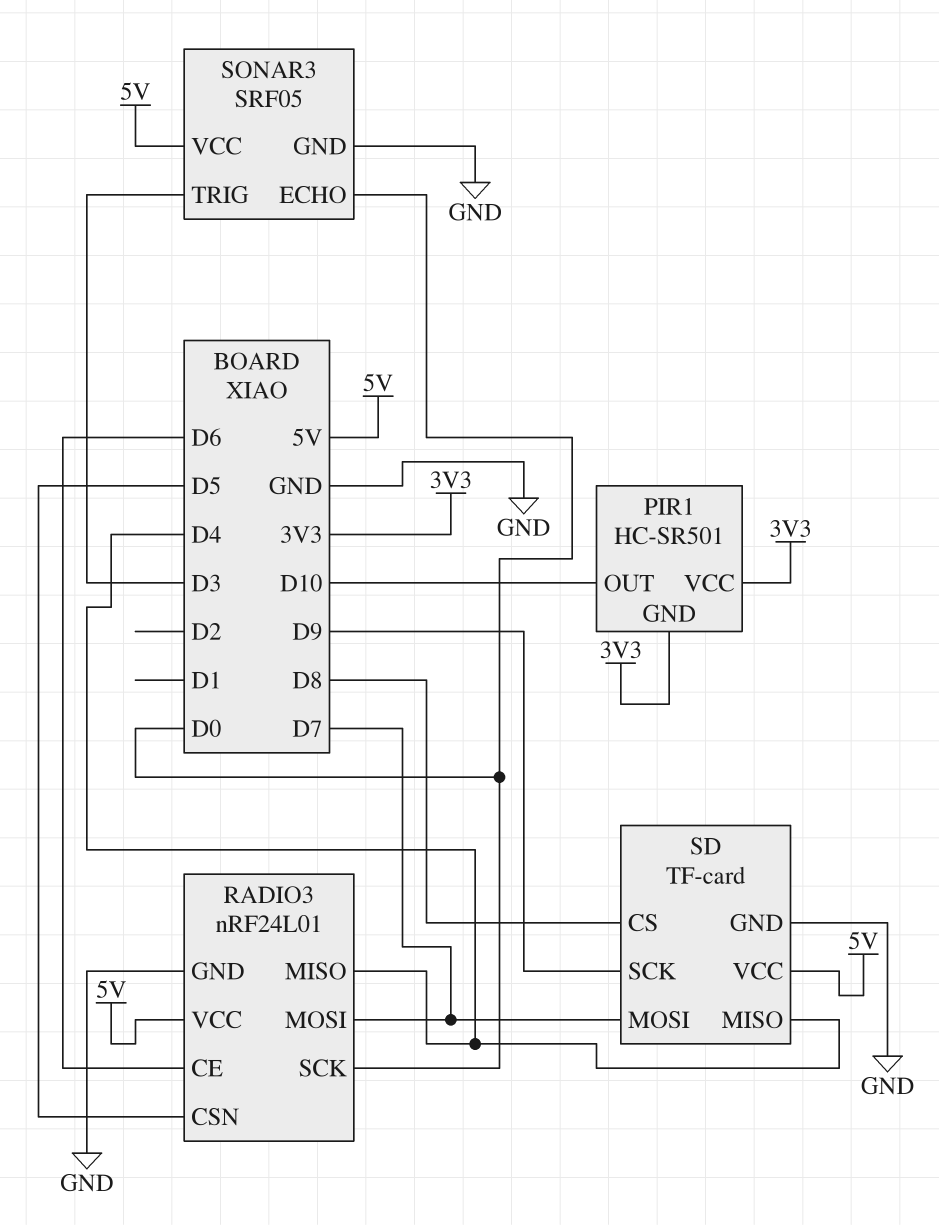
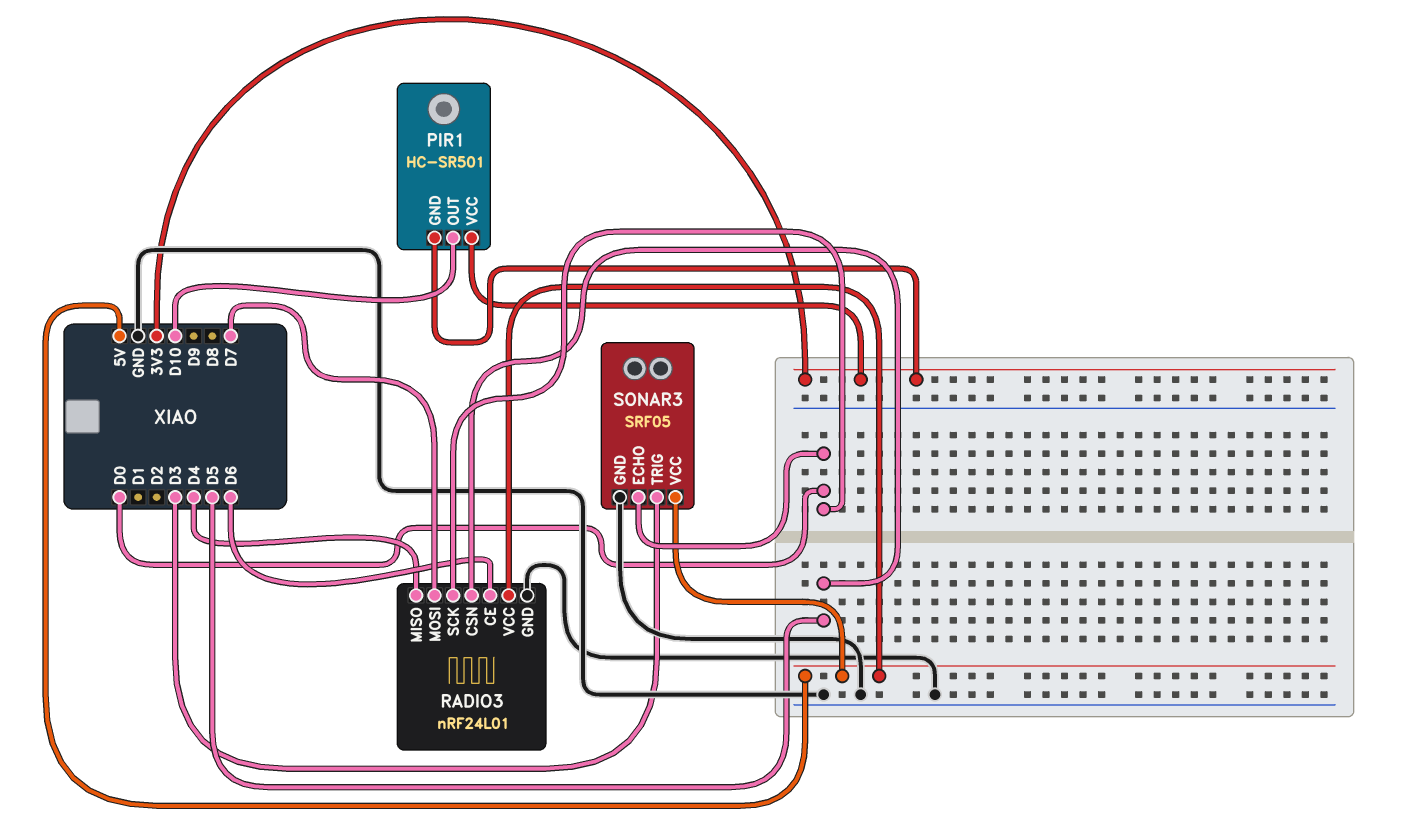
SD: TF-card -> none
SD pin CS: D8 -> none
SD pin GND: GND -> none
SD pin MISO: D4 -> none
SD pin MOSI: D7 -> none
SD pin SCK: D9 -> none
SD pin VCC: 5V -> none

